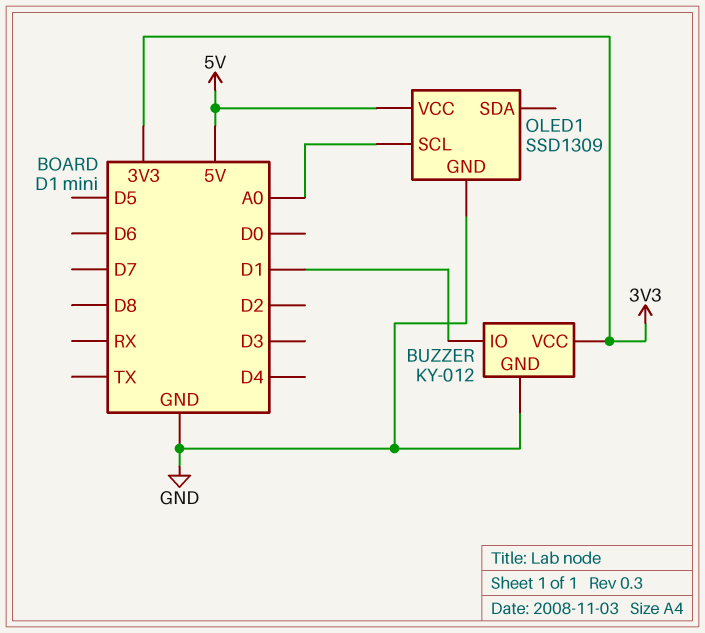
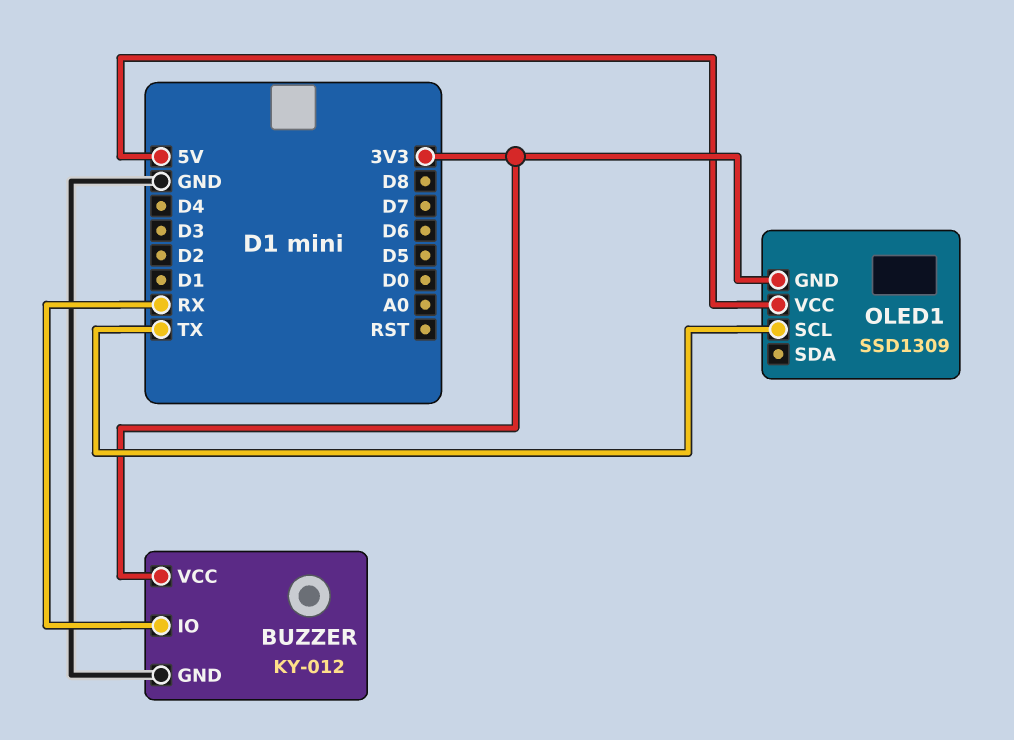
BUZZER pin IO: D1 -> RX
OLED1 pin GND: GND -> 3V3
OLED1 pin SCL: A0 -> TX

